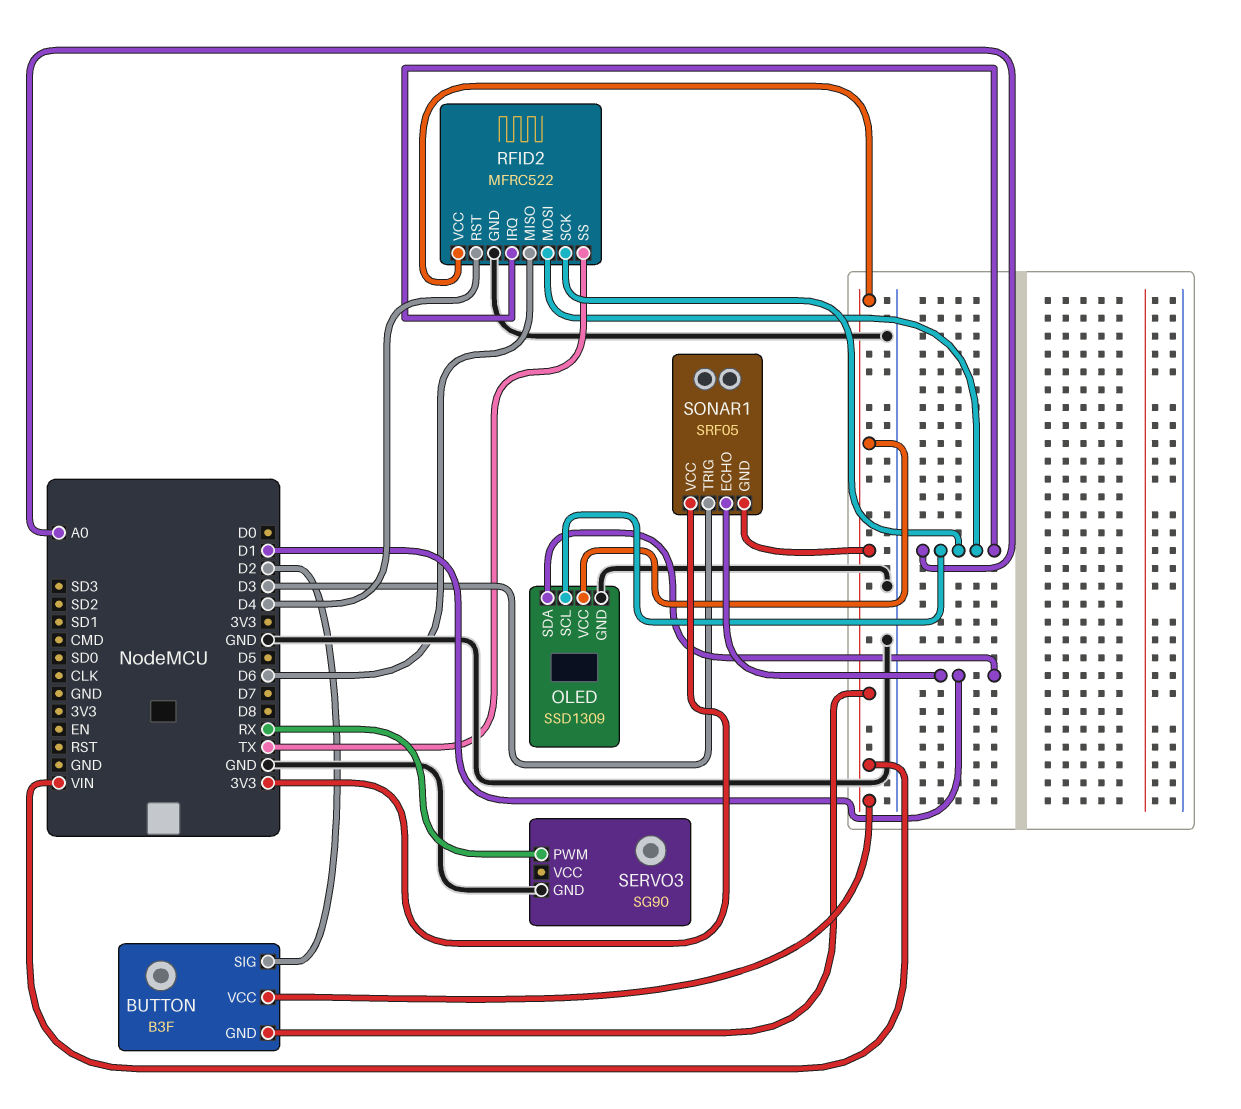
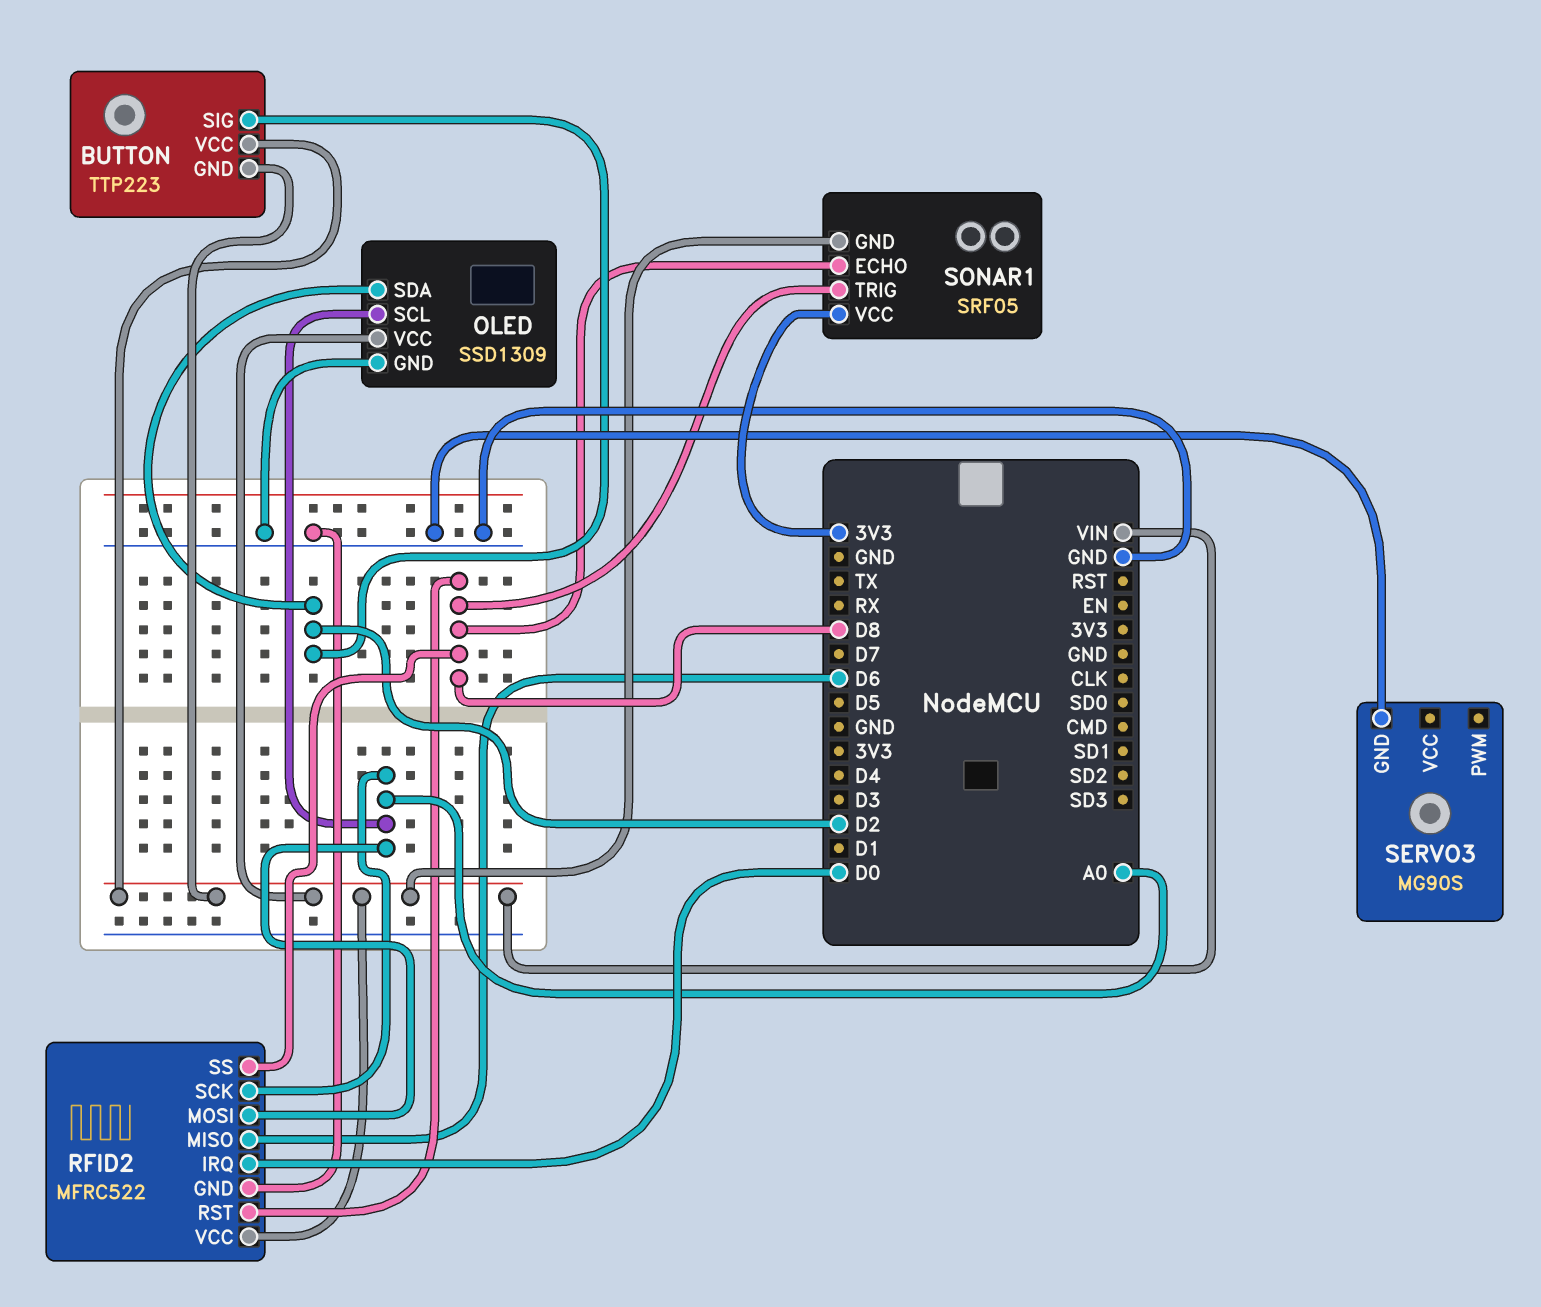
BUTTON: B3F -> TTP223
OLED pin SDA: D1 -> D2
RFID2 pin IRQ: A0 -> D0
RFID2 pin RST: D4 -> D8
RFID2 pin SS: TX -> D8
SERVO3: SG90 -> MG90S
SERVO3 pin PWM: RX -> none
SONAR1 pin ECHO: D1 -> D8
SONAR1 pin TRIG: D3 -> D8

